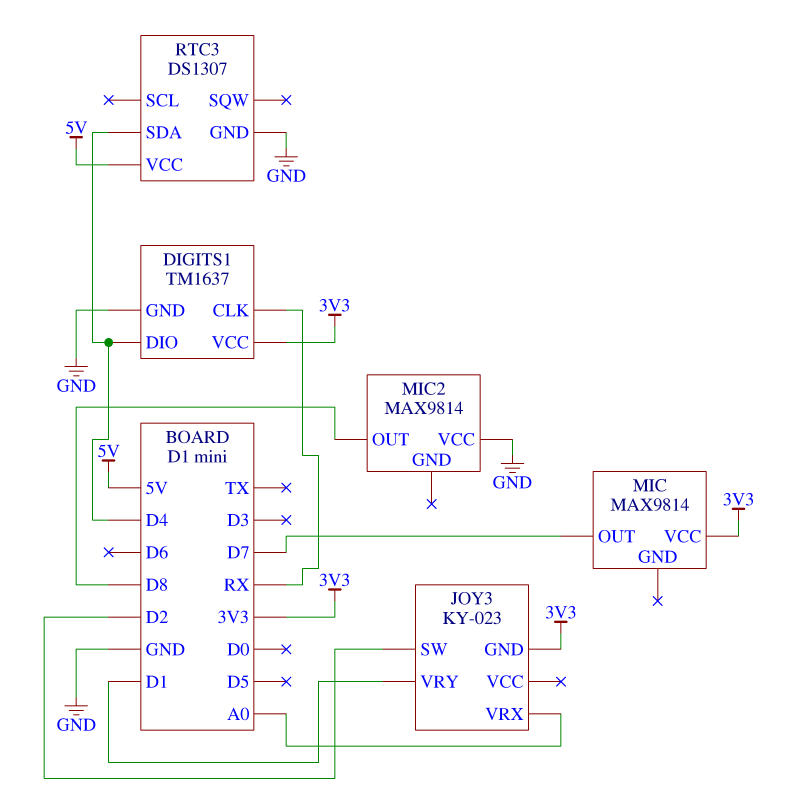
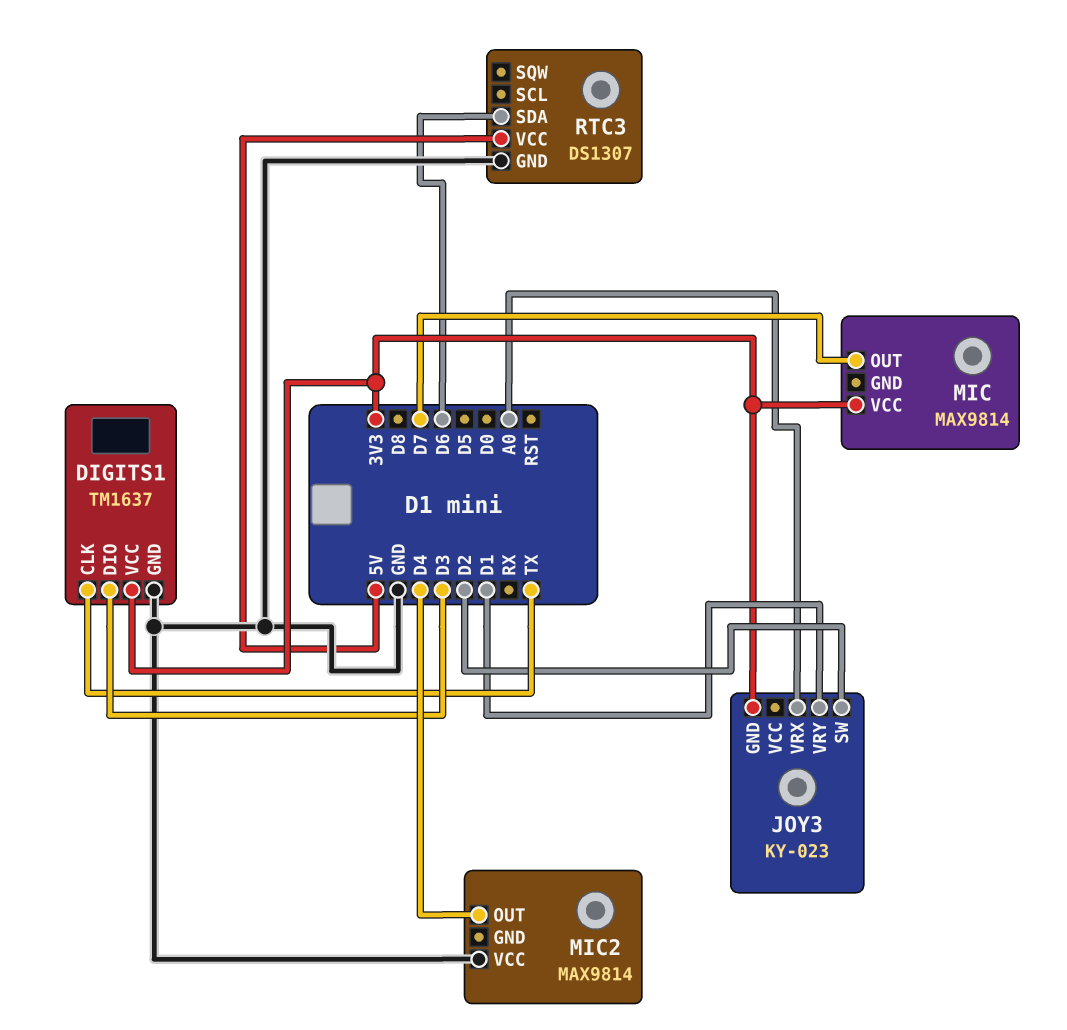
DIGITS1 pin CLK: RX -> TX
DIGITS1 pin DIO: D4 -> D3
MIC2 pin OUT: D8 -> D4
RTC3 pin SDA: D4 -> D6

